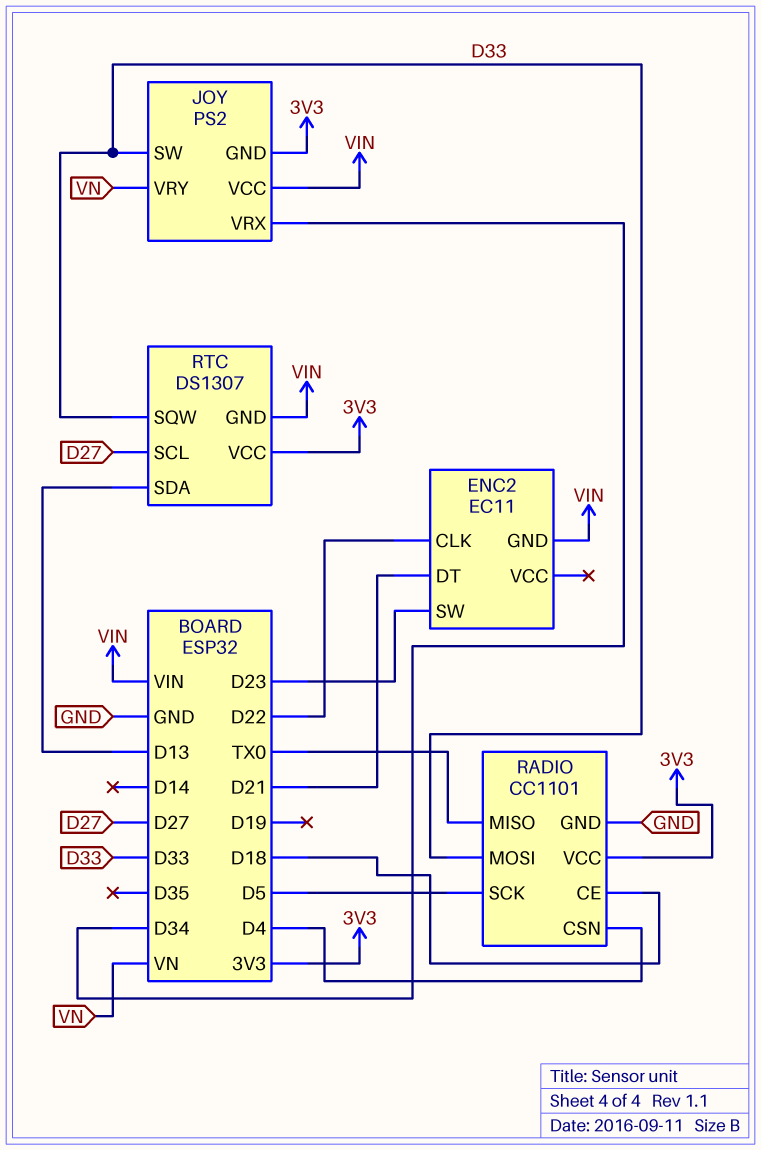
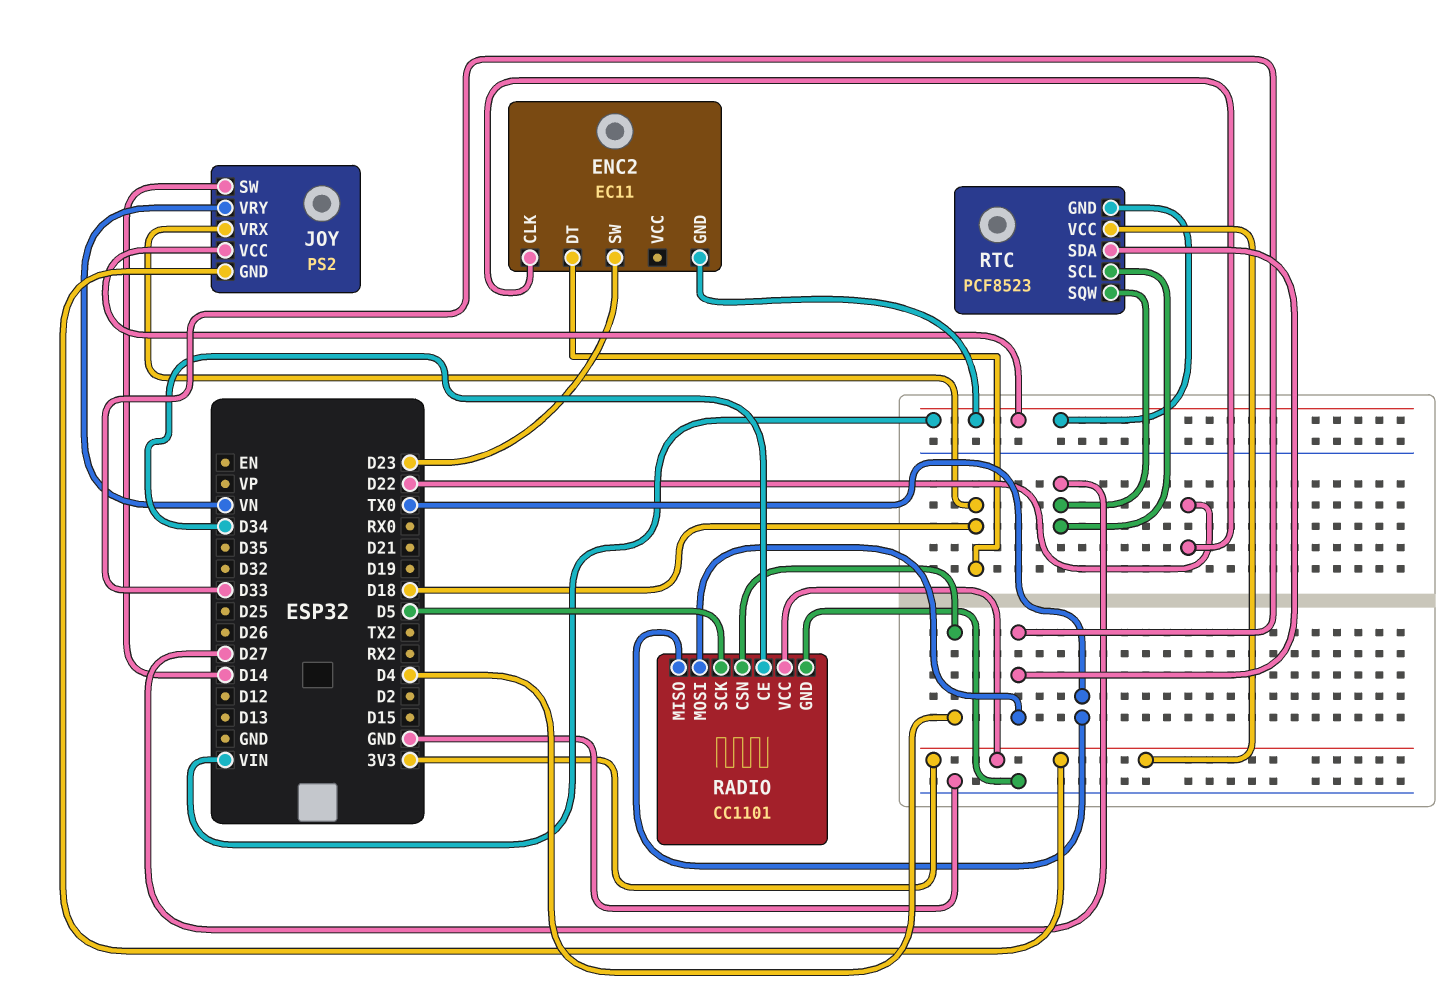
ENC2 pin DT: D21 -> D18
JOY pin SW: D33 -> D14
JOY pin VRX: D34 -> D18
RADIO pin CE: D18 -> D34
RTC: DS1307 -> PCF8523
RTC pin SDA: D13 -> D33
RTC pin SQW: D33 -> D27

